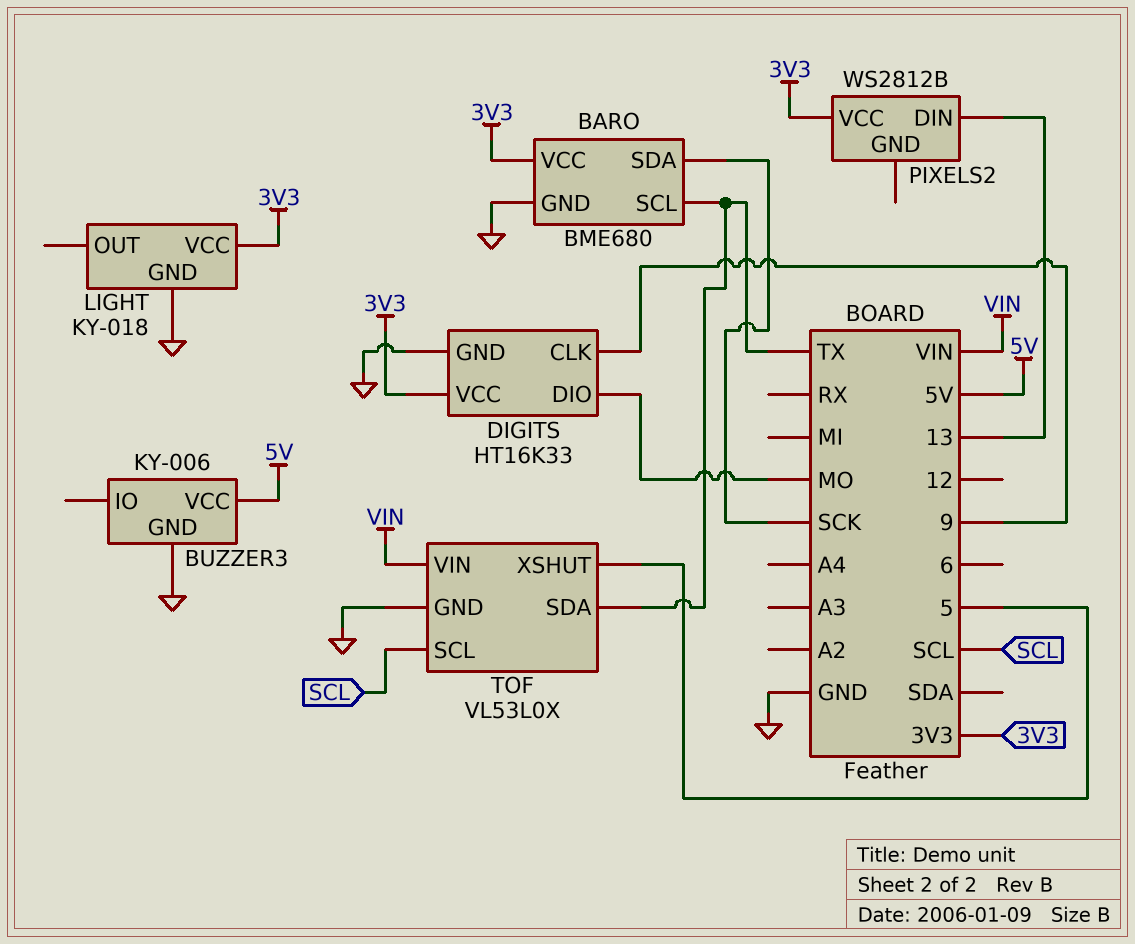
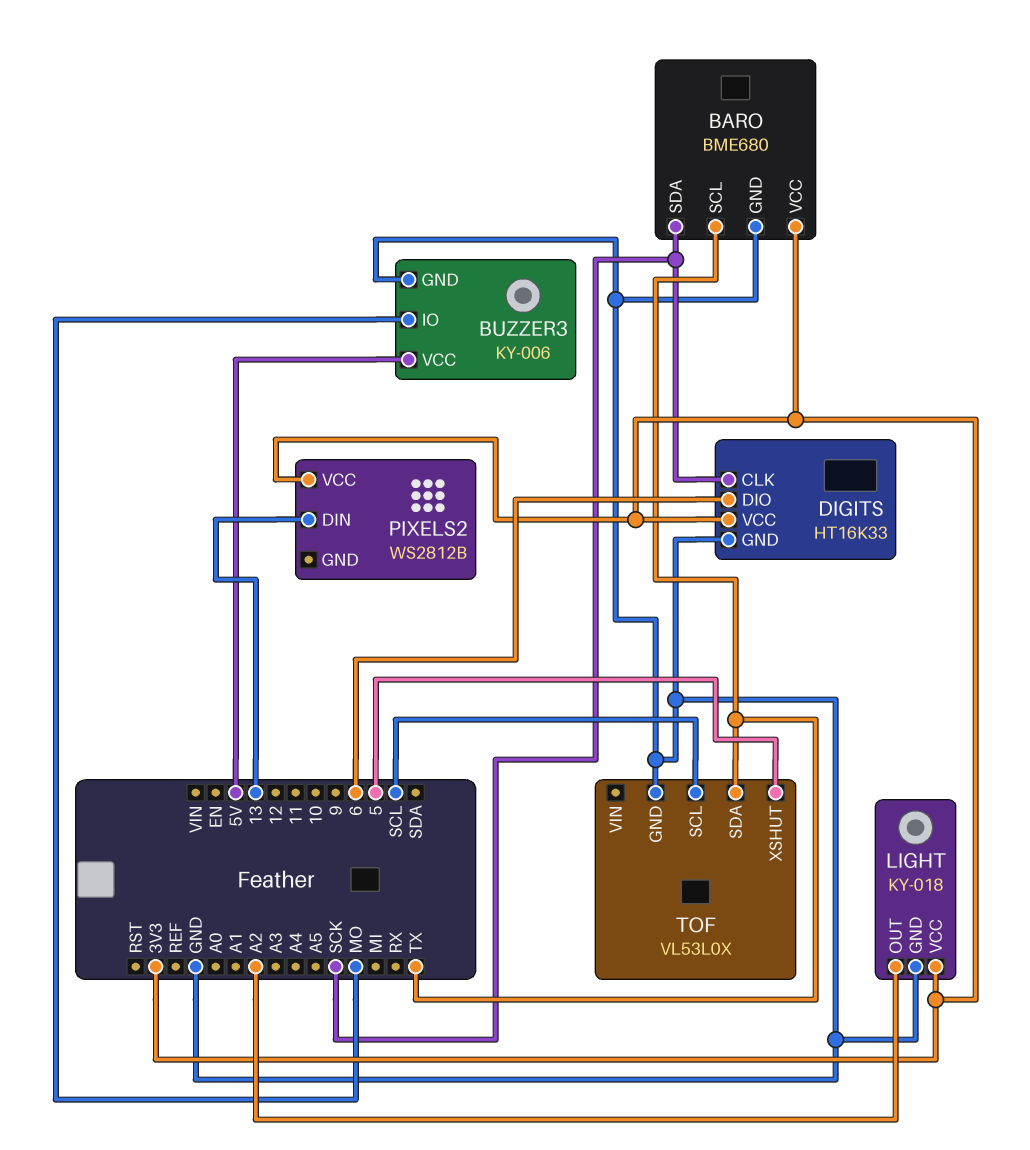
BUZZER3 pin IO: none -> MO
DIGITS pin CLK: 9 -> SCK
DIGITS pin DIO: MO -> 6
LIGHT pin OUT: none -> A2
TOF pin VIN: VIN -> none

